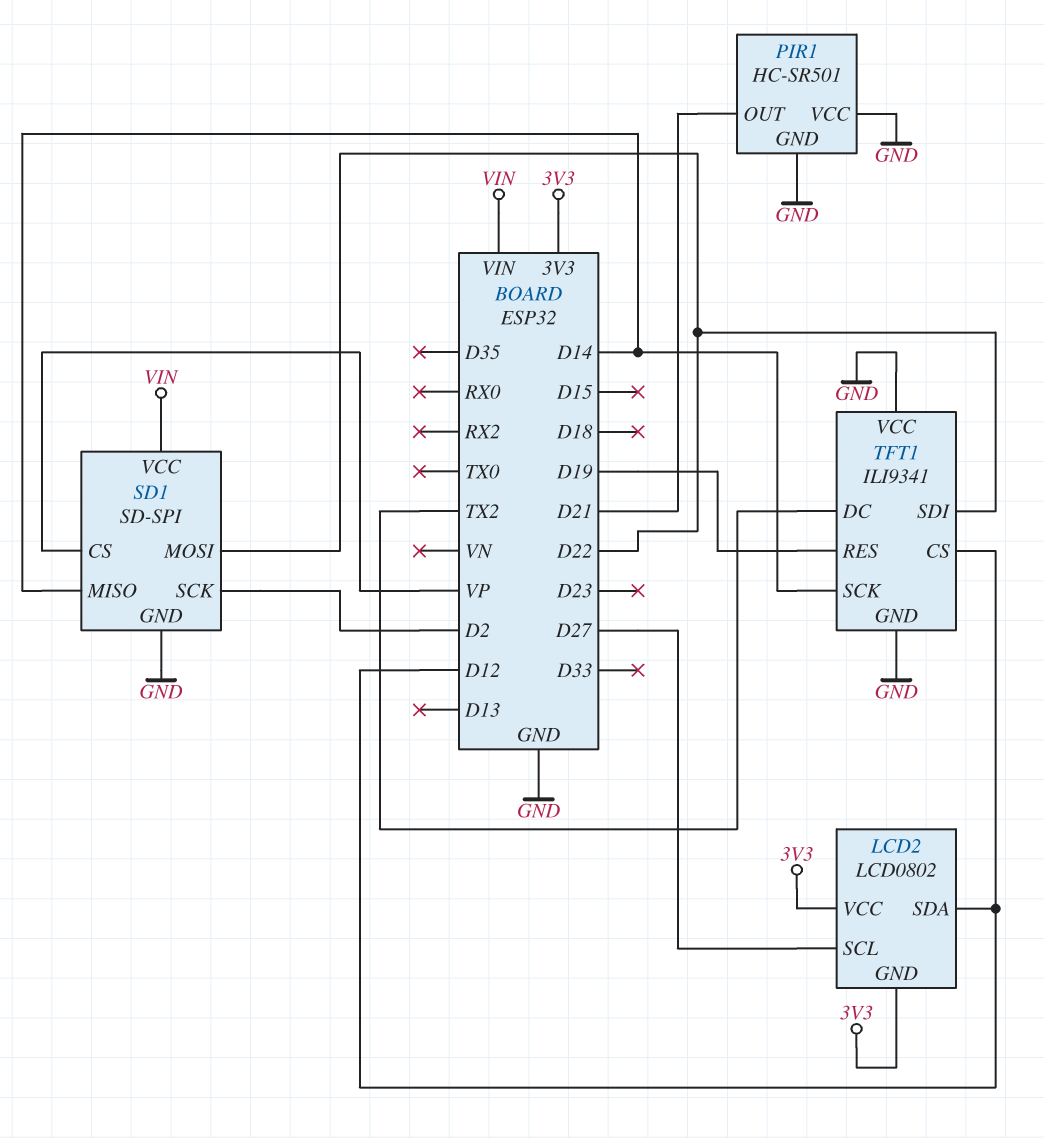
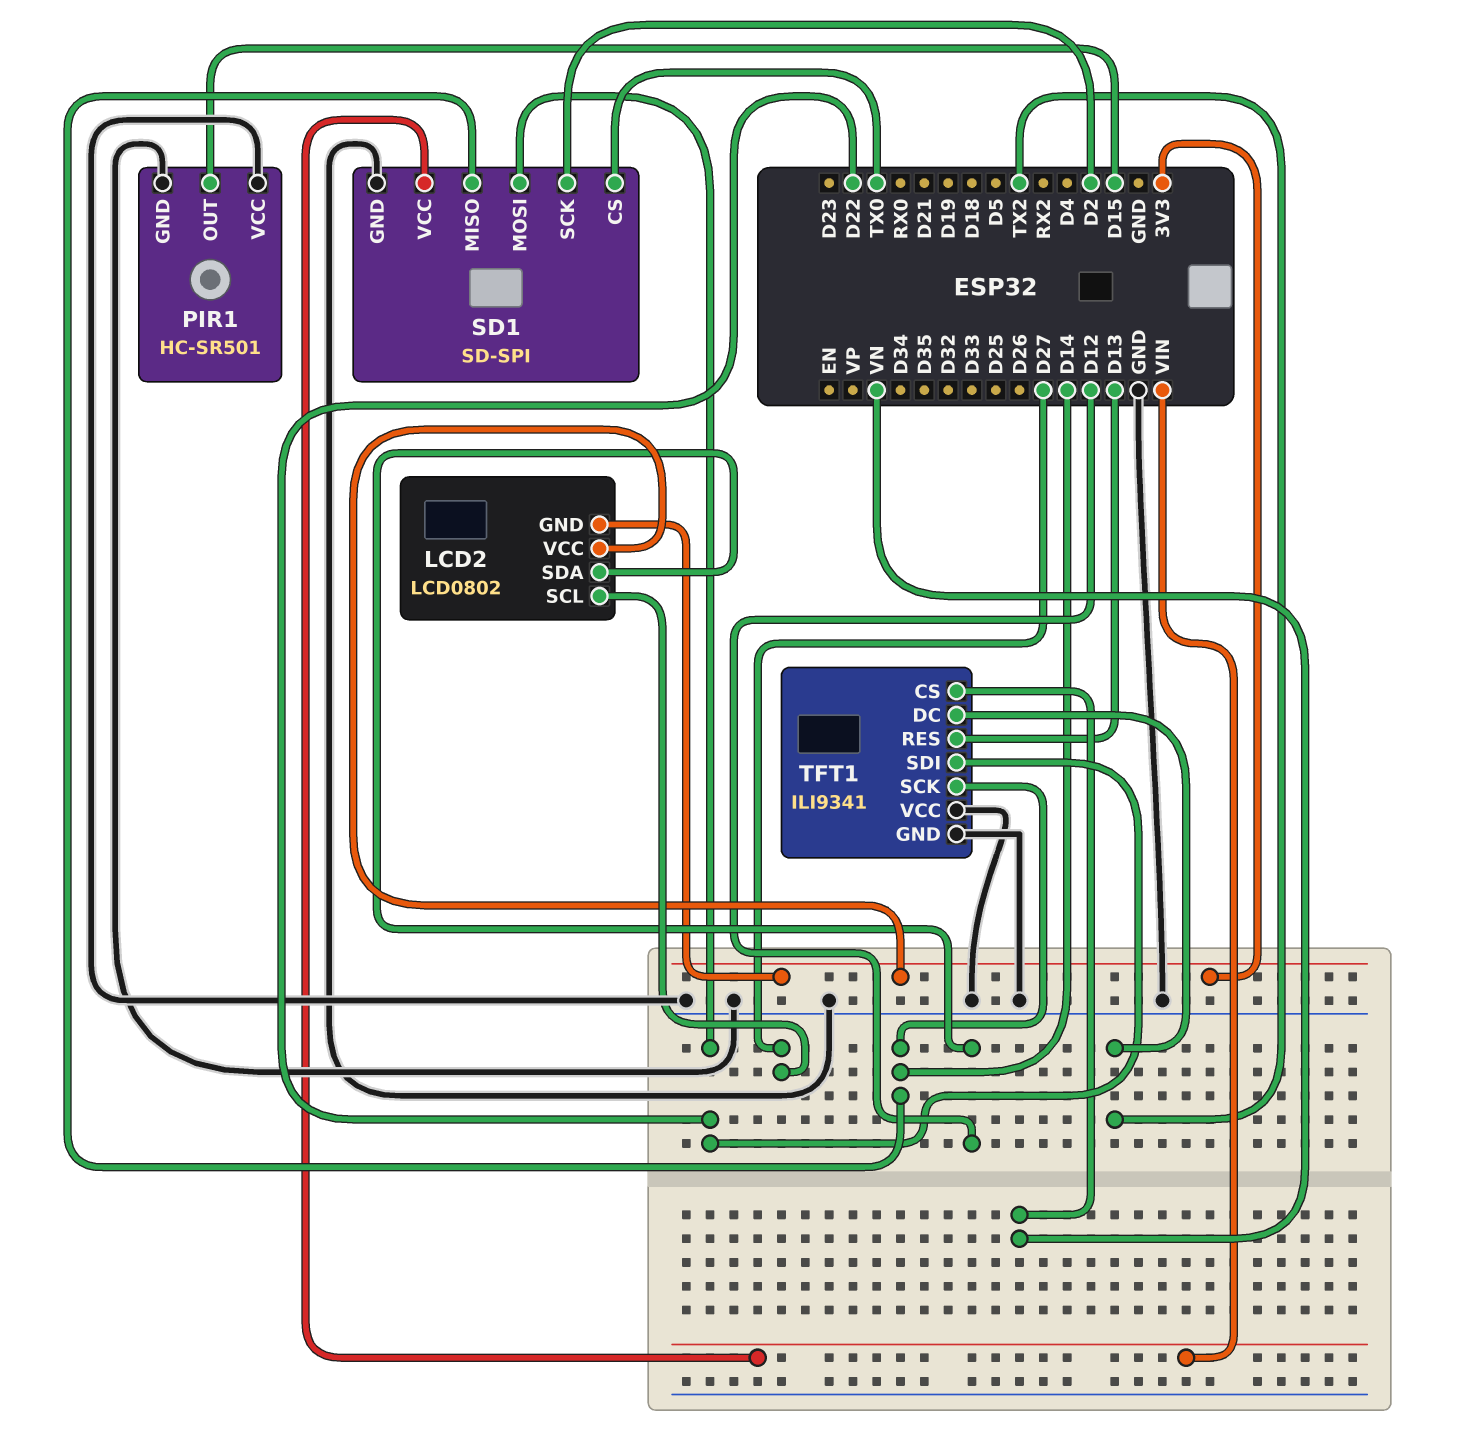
PIR1 pin OUT: D21 -> D15
SD1 pin CS: VP -> TX0
TFT1 pin CS: D12 -> VN
TFT1 pin RES: D19 -> D13

